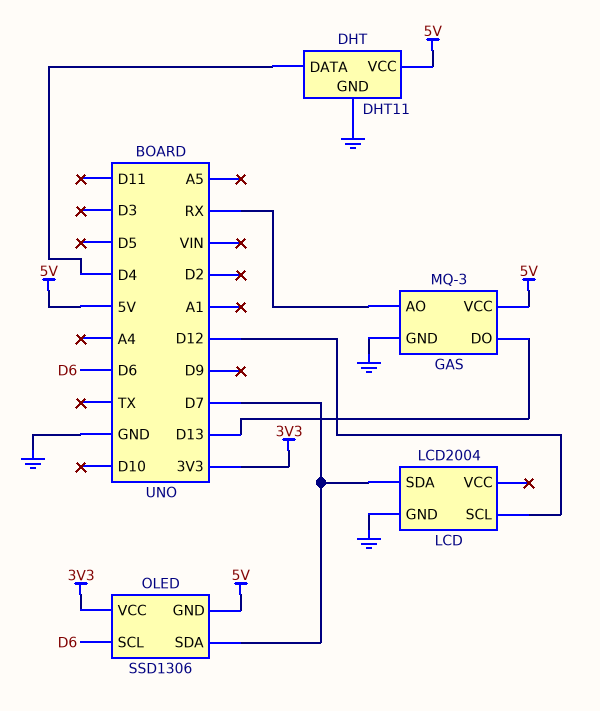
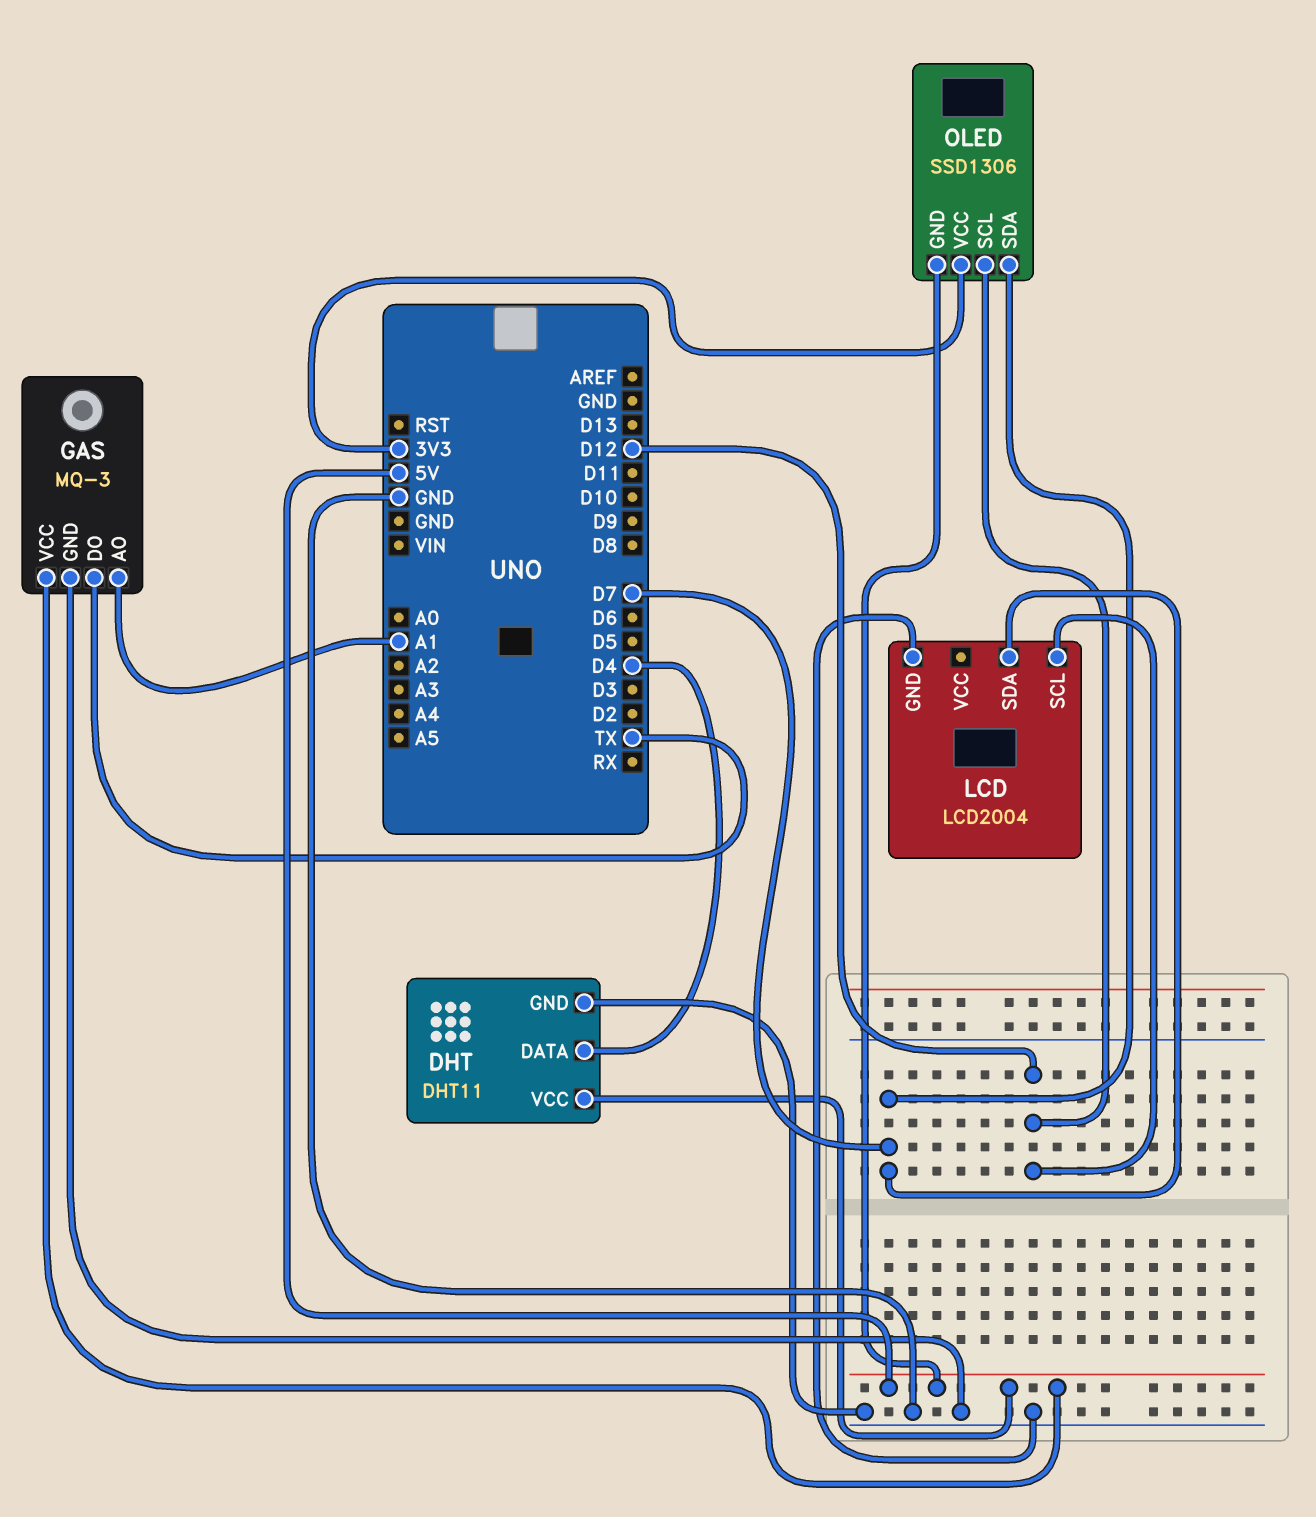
GAS pin AO: RX -> A1
GAS pin DO: D13 -> TX
OLED pin SCL: D6 -> D12

